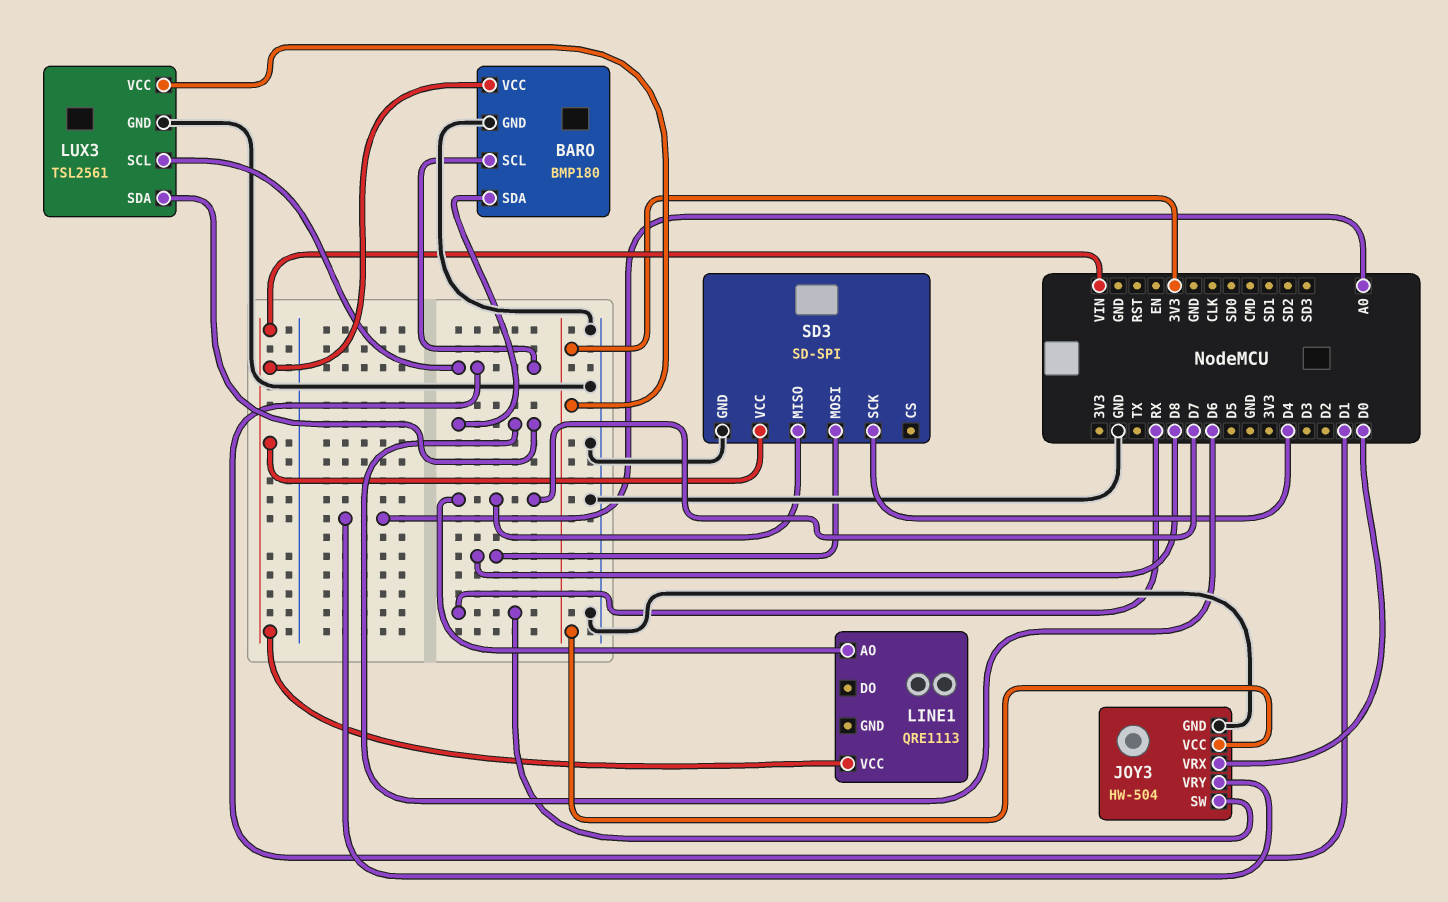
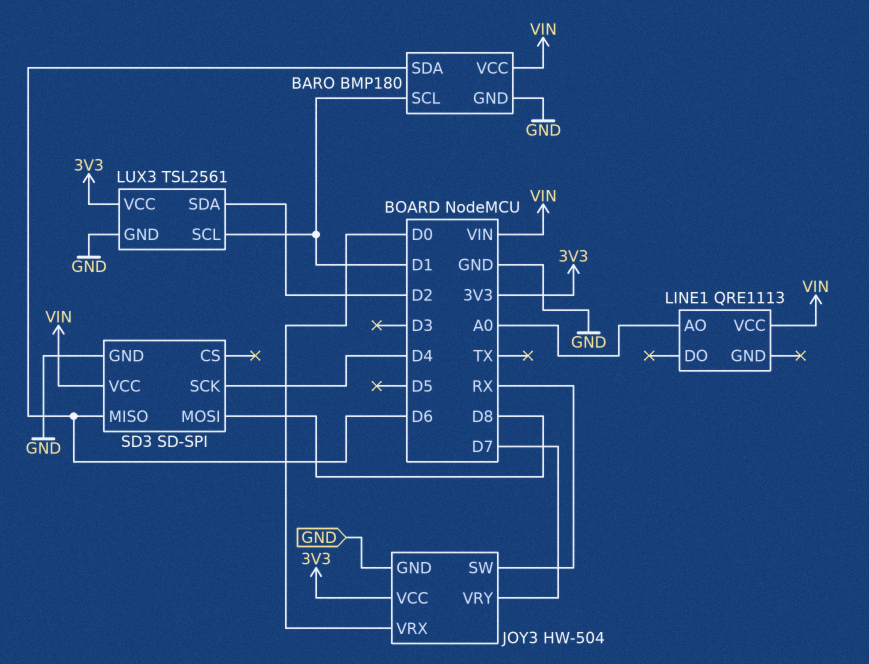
JOY3 pin VRY: A0 -> D7
LINE1 pin AO: D7 -> A0
LUX3 pin SDA: D6 -> D2
SD3 pin MISO: D7 -> D6

